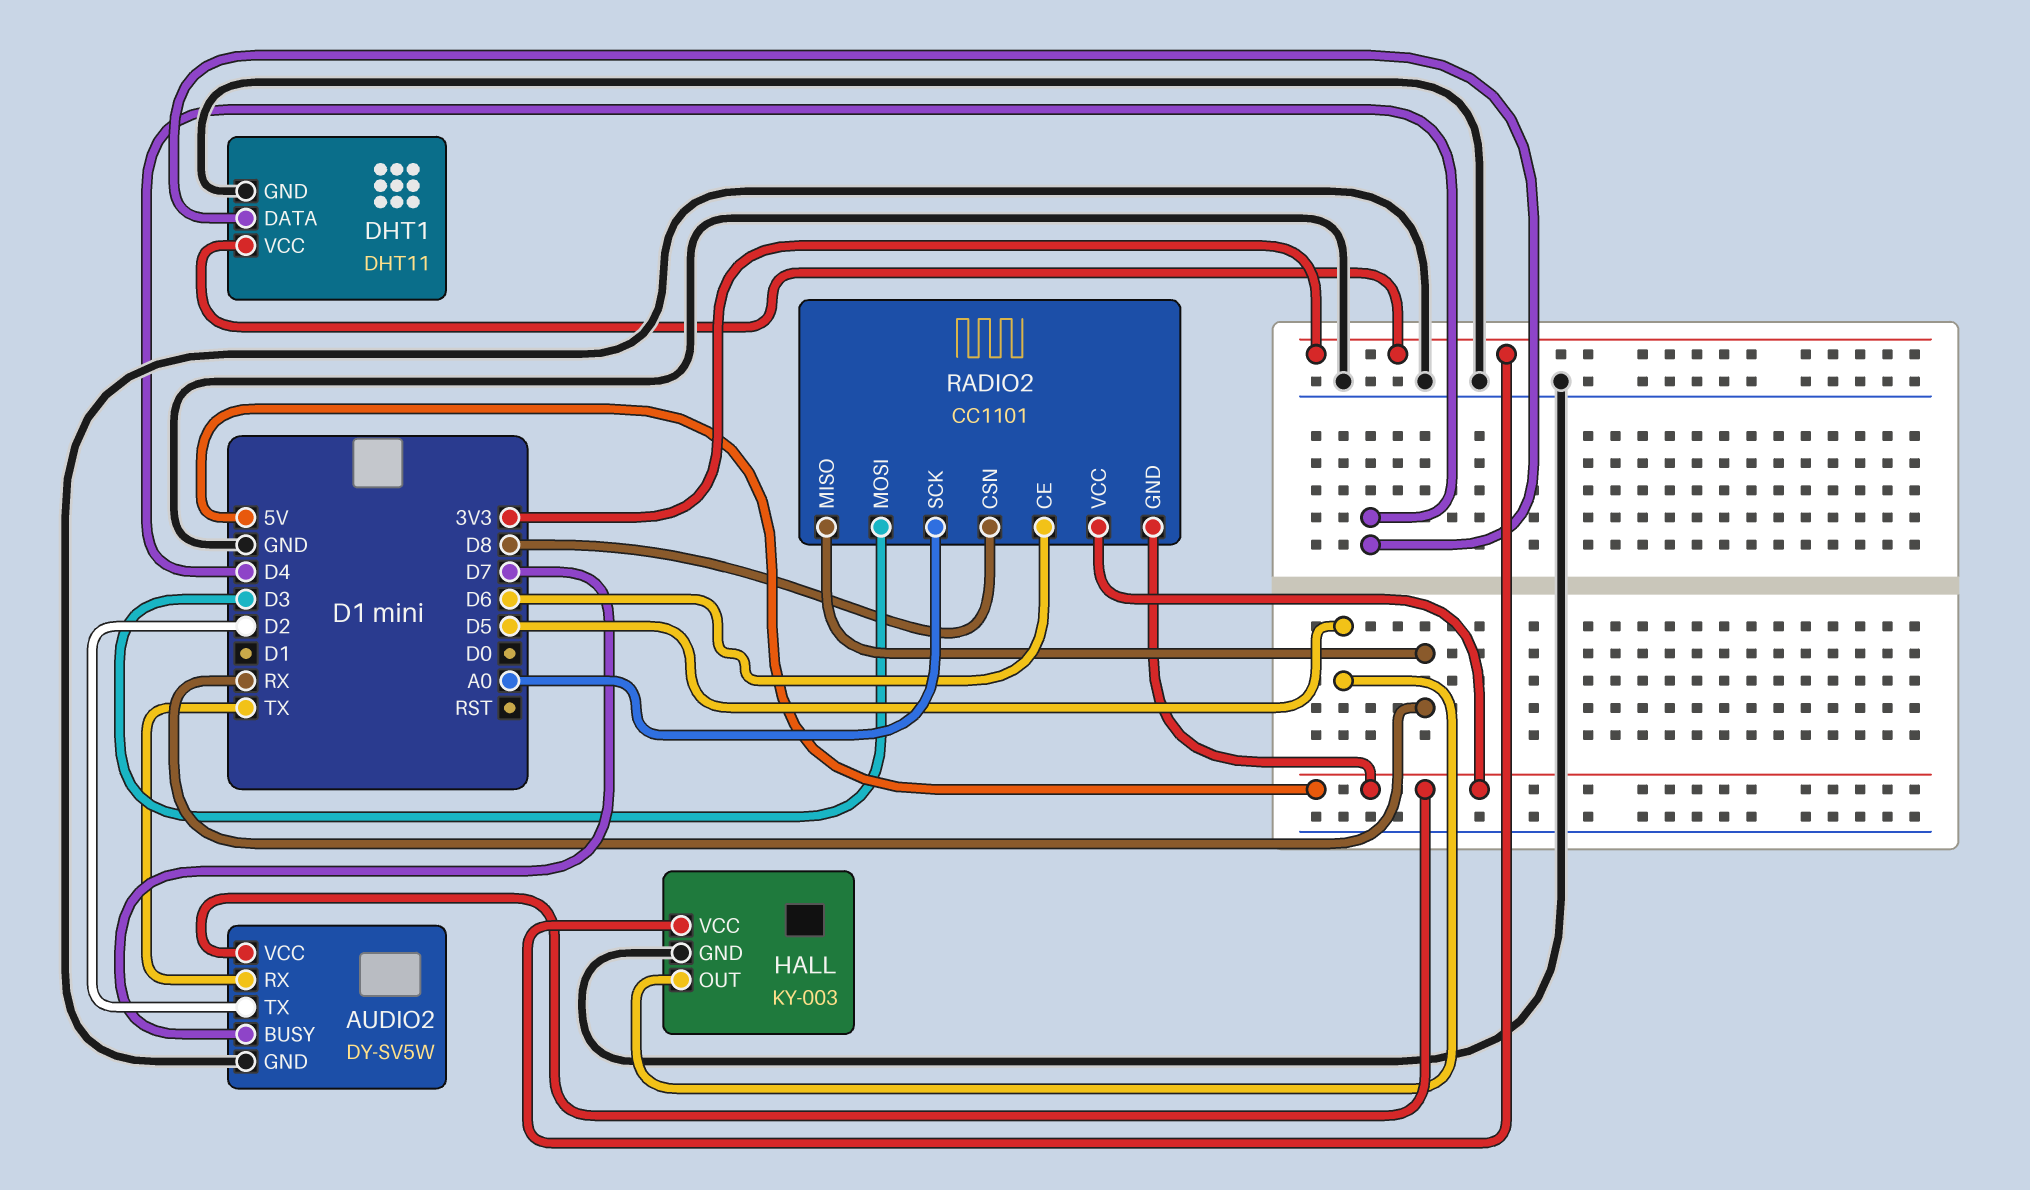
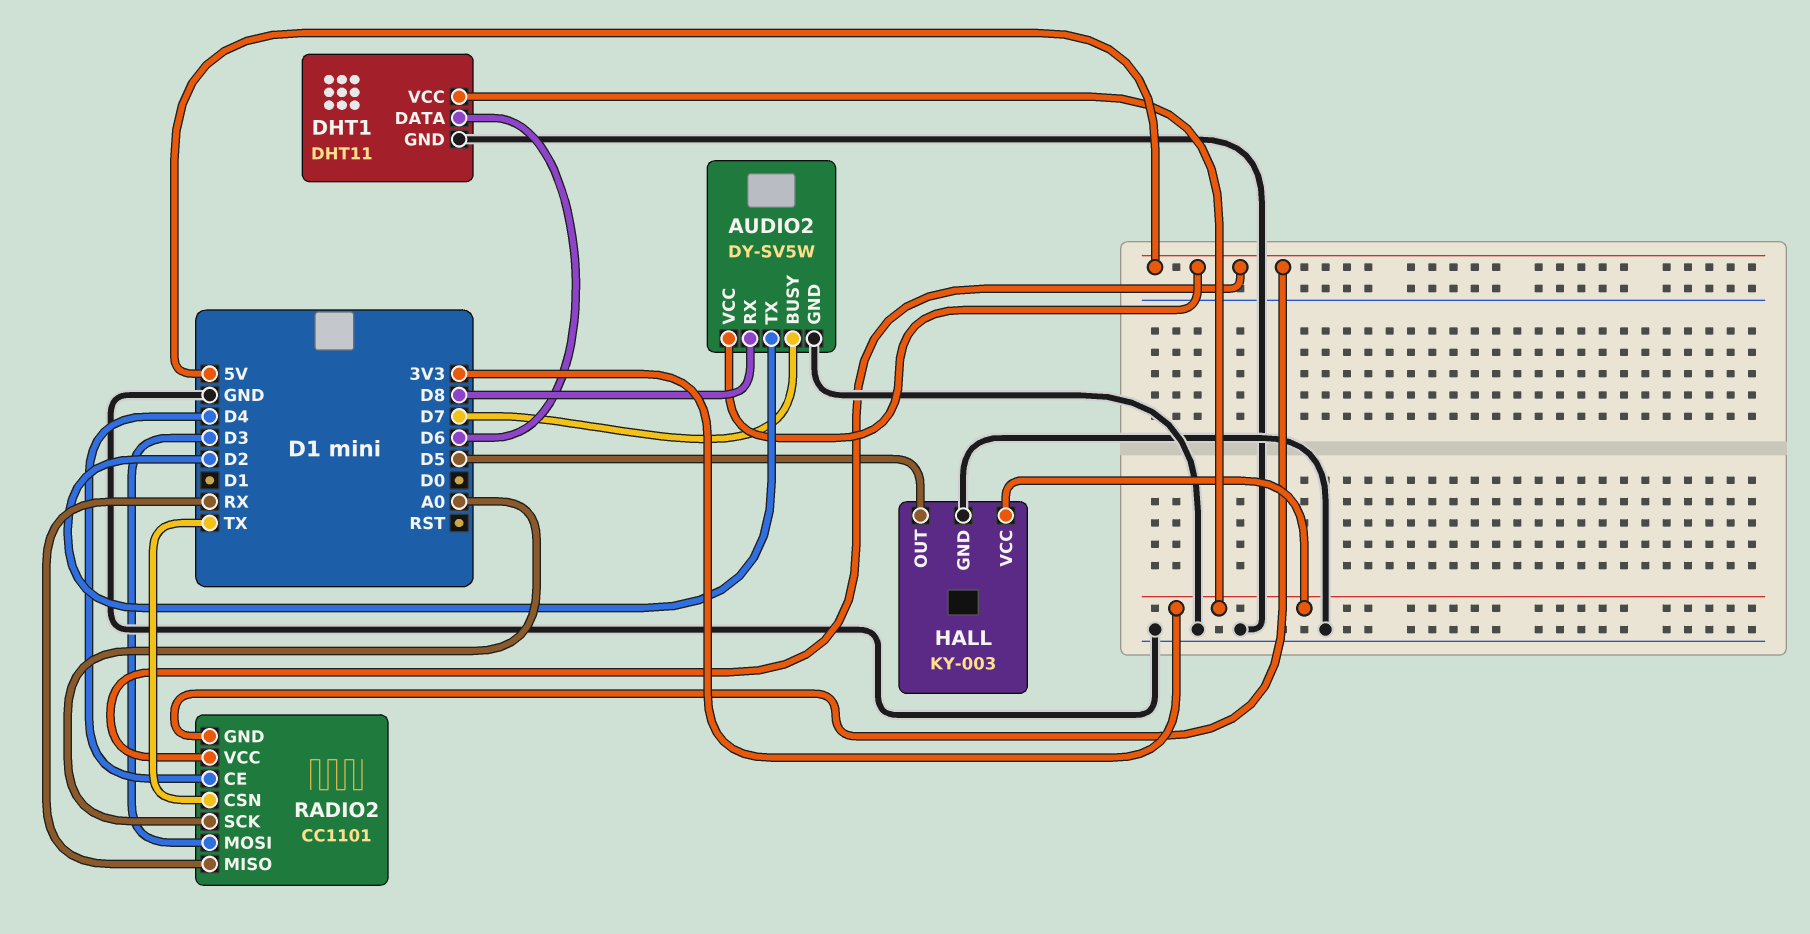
AUDIO2 pin RX: TX -> D8
DHT1 pin DATA: D4 -> D6
RADIO2 pin CE: D6 -> D4
RADIO2 pin CSN: D8 -> TX

